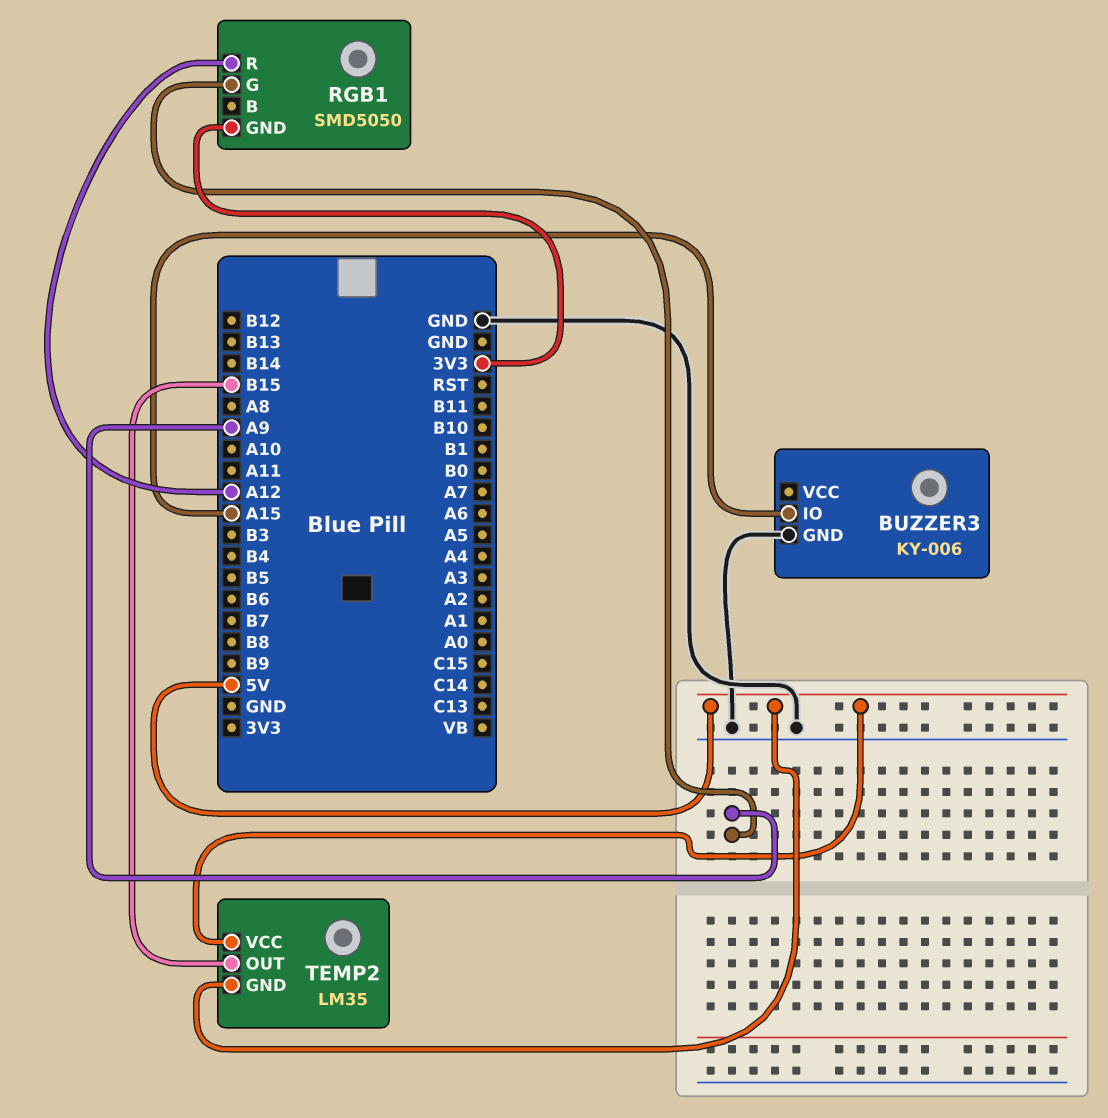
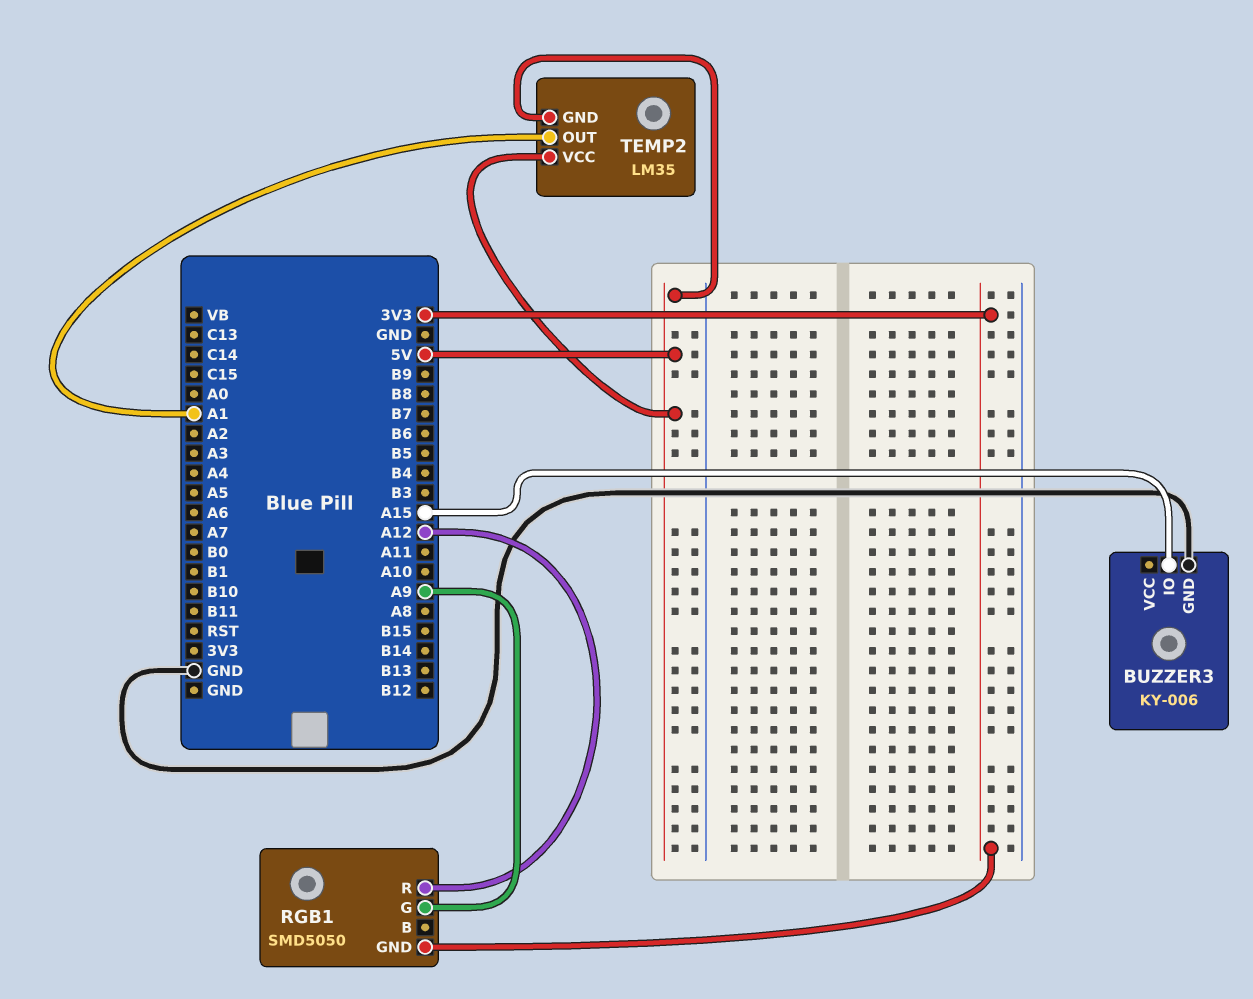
TEMP2 pin OUT: B15 -> A1

